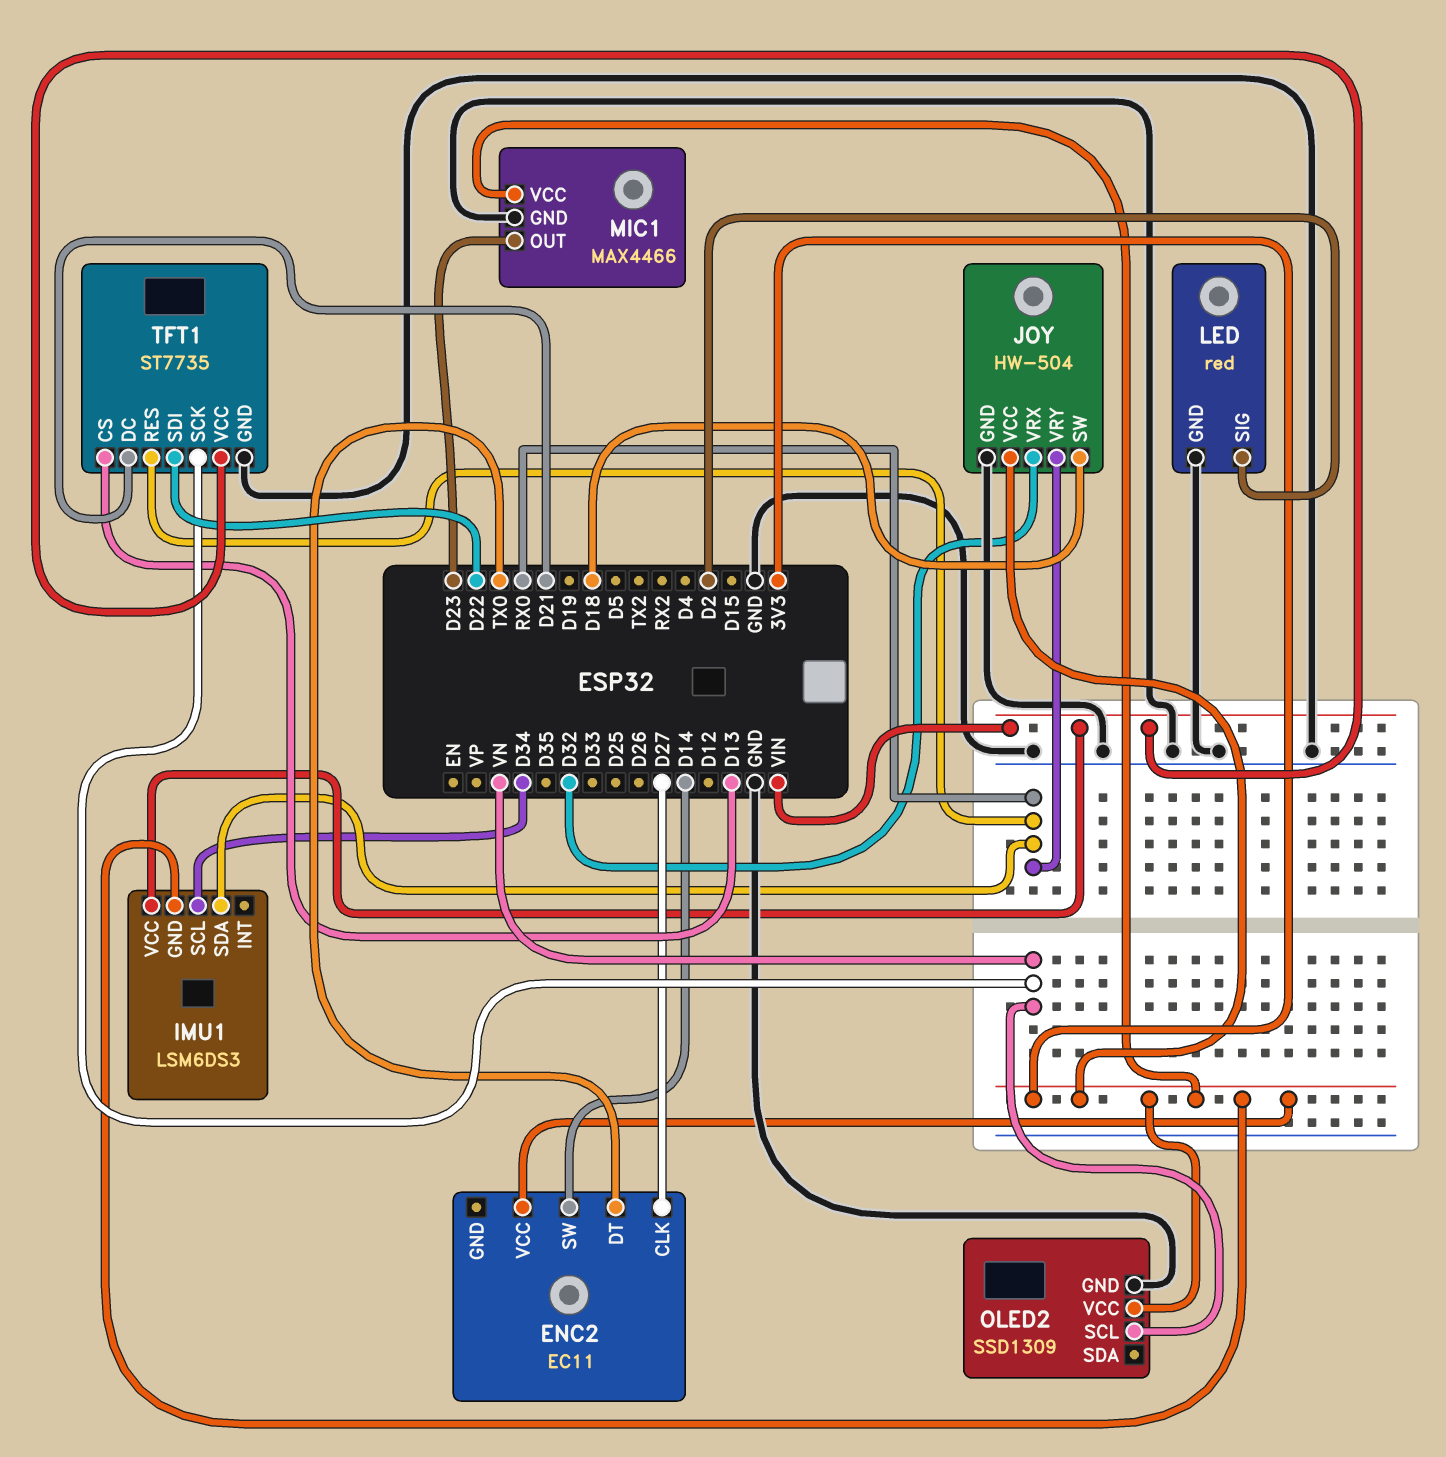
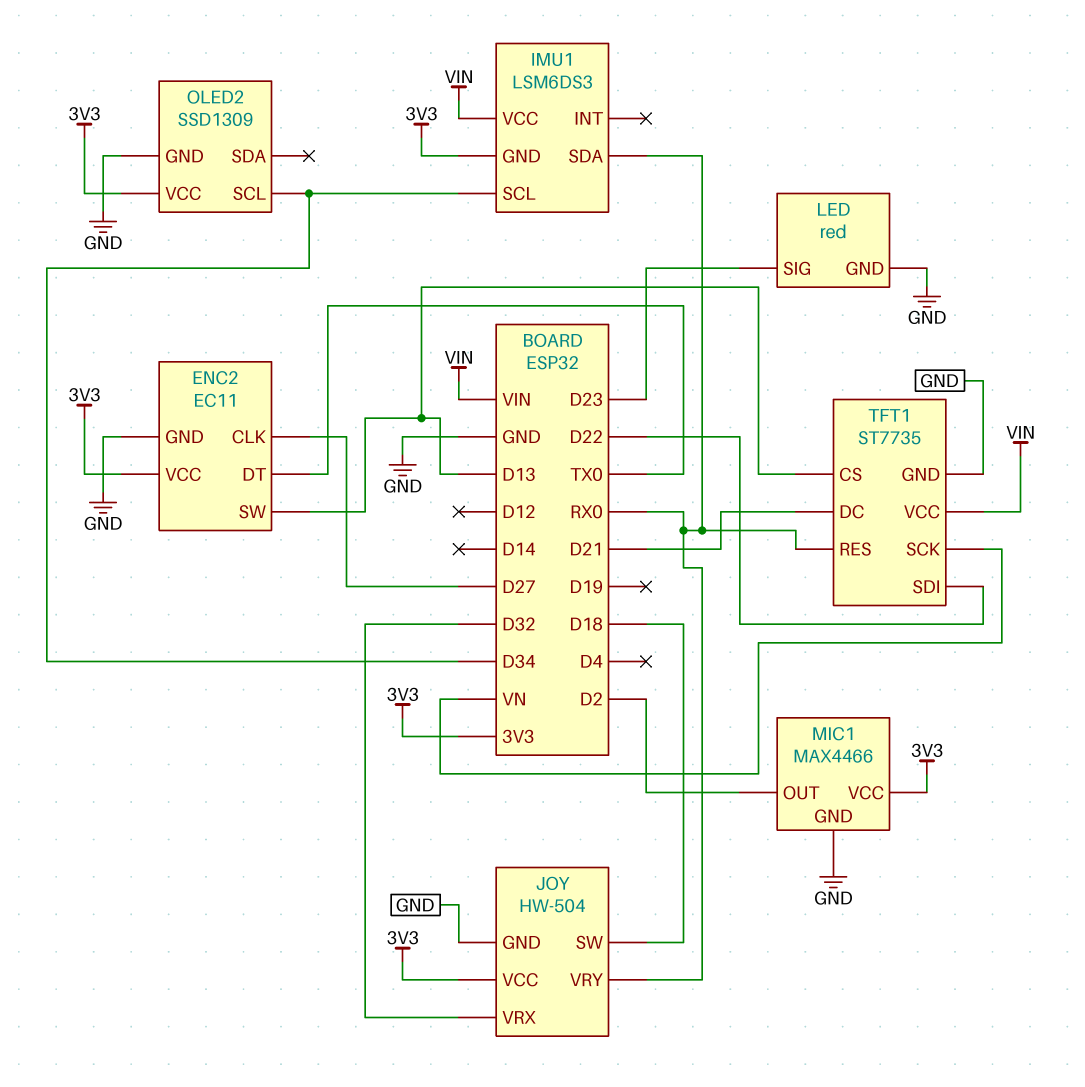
ENC2 pin GND: none -> GND
ENC2 pin SW: D14 -> D13
LED pin SIG: D2 -> D23
MIC1 pin OUT: D23 -> D2
OLED2 pin SCL: VN -> D34

